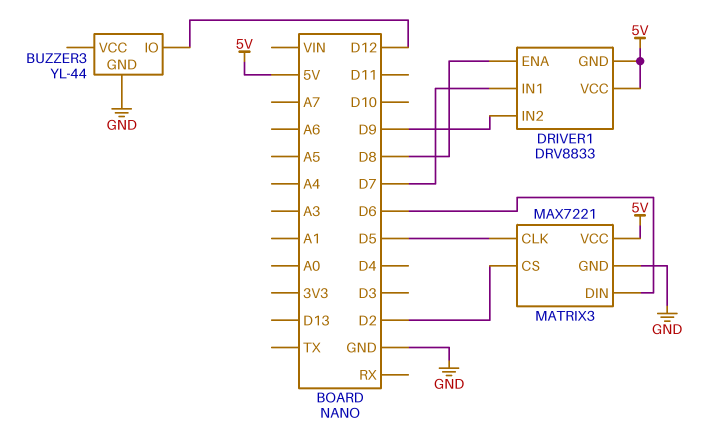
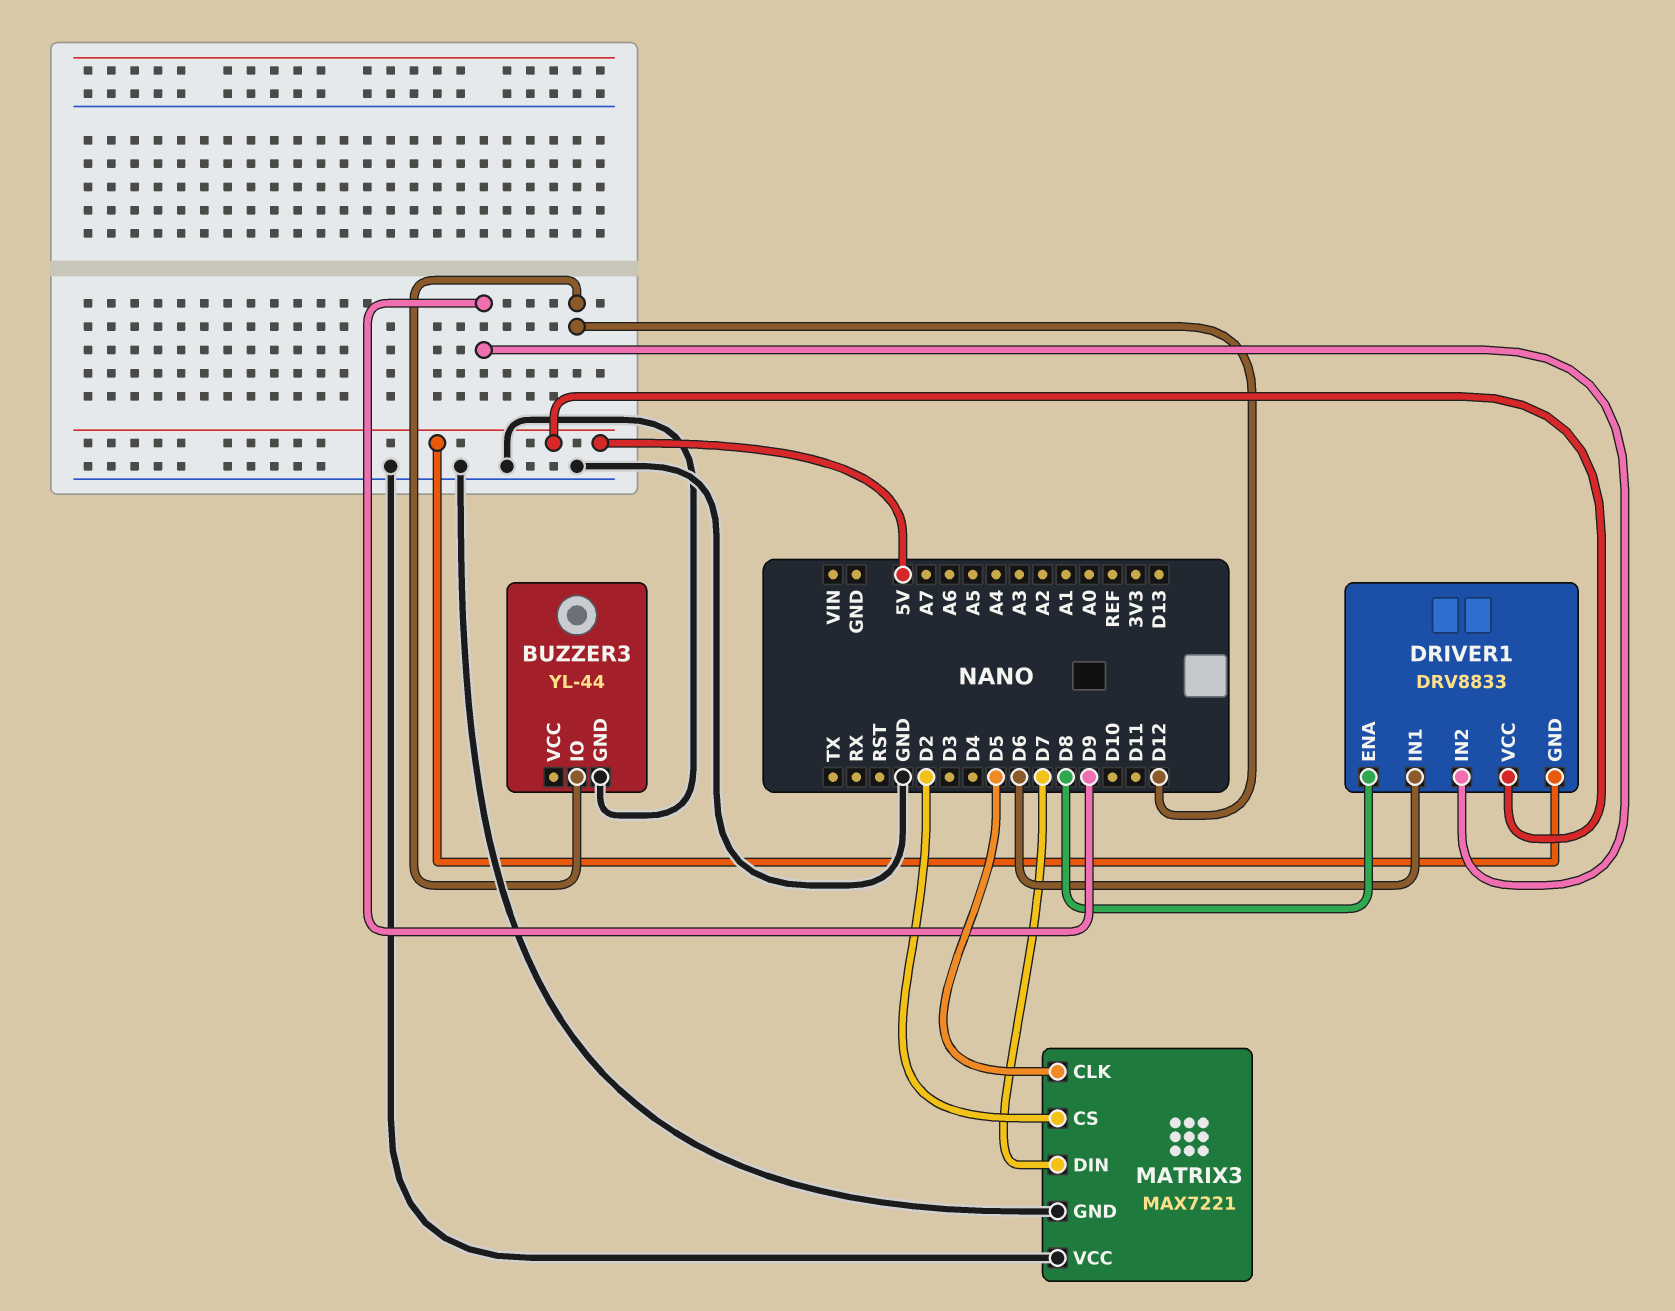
DRIVER1 pin IN1: D7 -> D6
MATRIX3 pin DIN: D6 -> D7
MATRIX3 pin VCC: 5V -> GND

